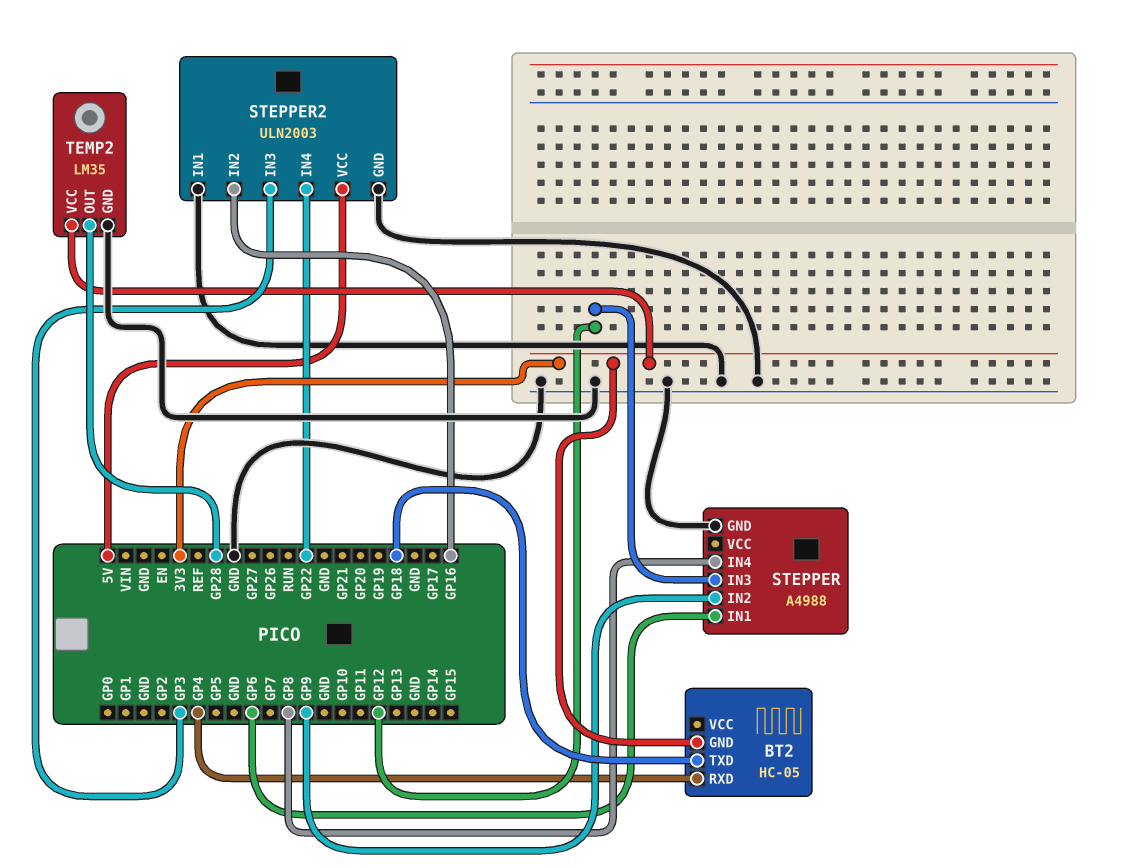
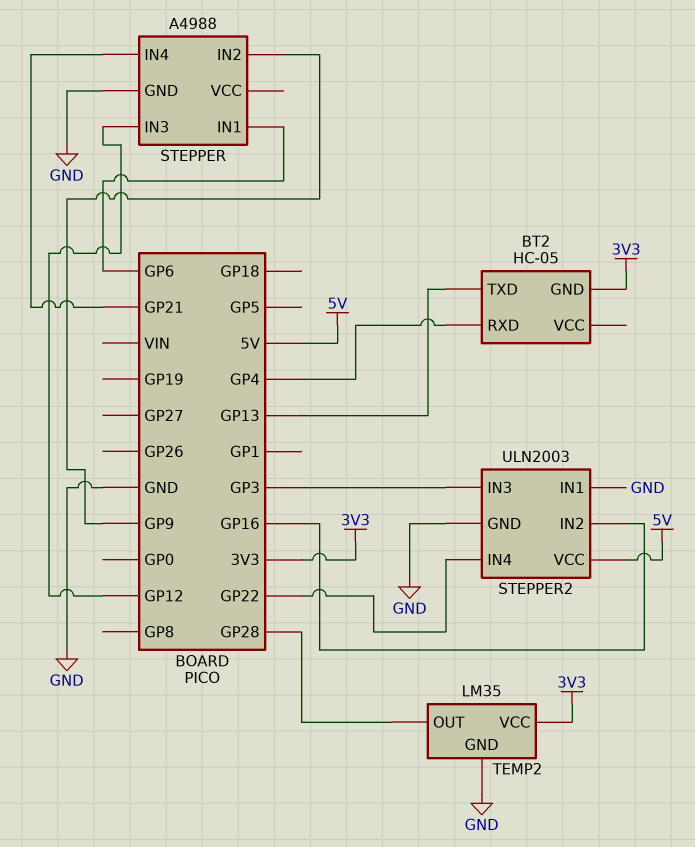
BT2 pin TXD: GP18 -> GP13
STEPPER pin IN4: GP8 -> GP21

